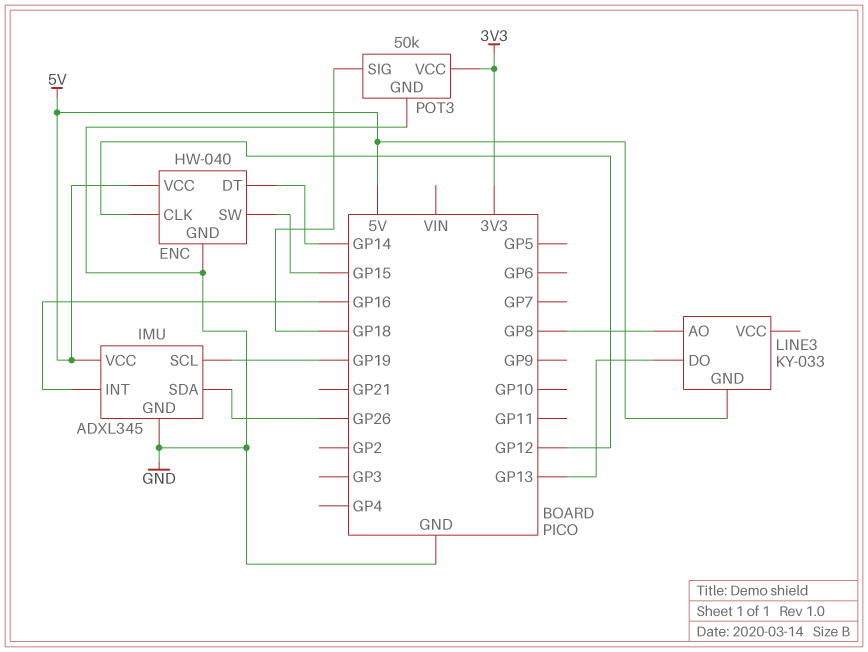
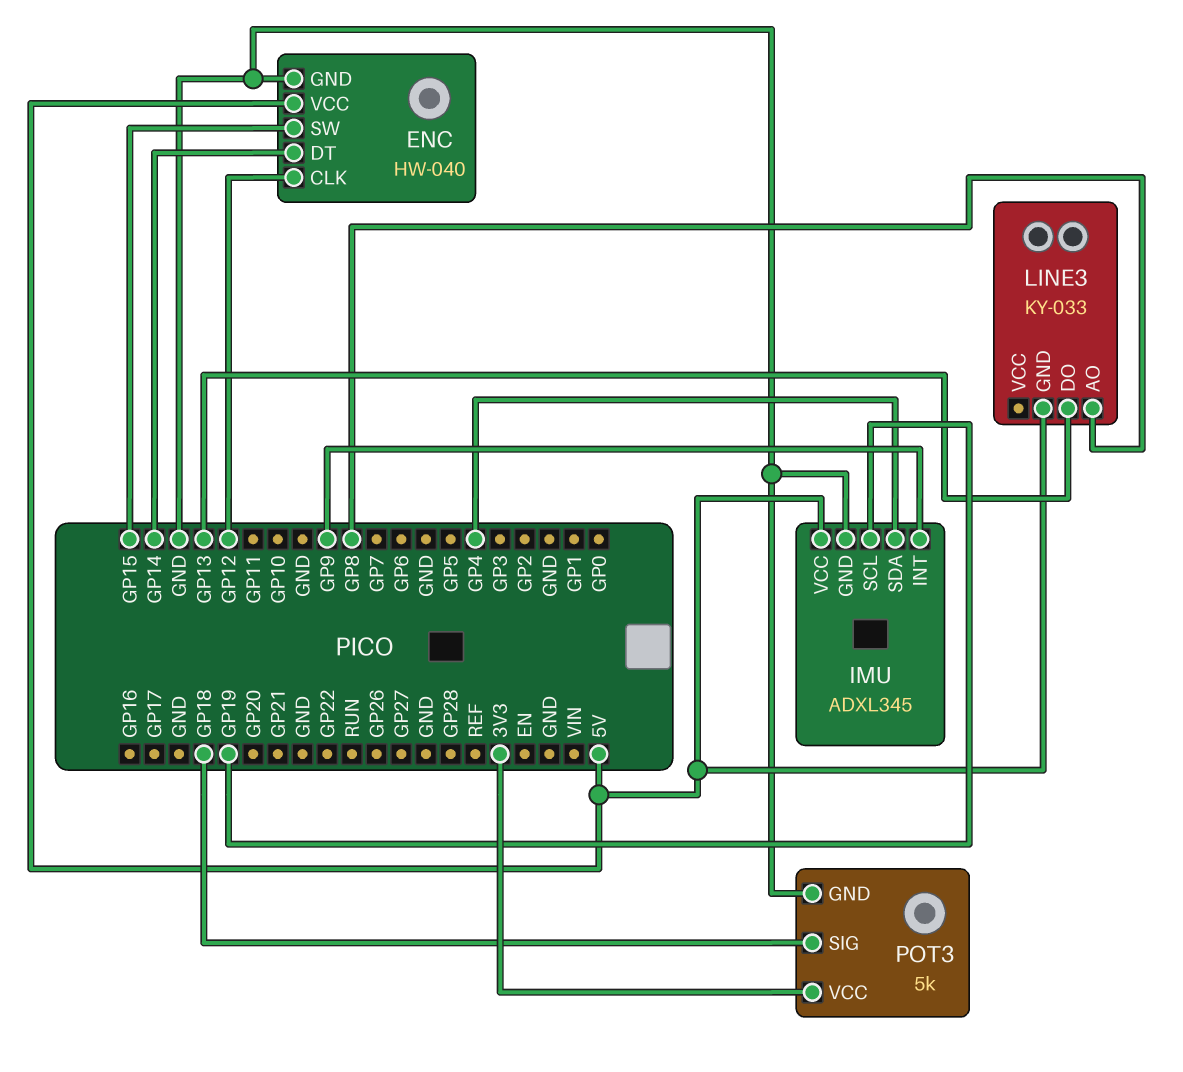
IMU pin INT: GP16 -> GP9
IMU pin SDA: GP26 -> GP4
POT3: 50k -> 5k

